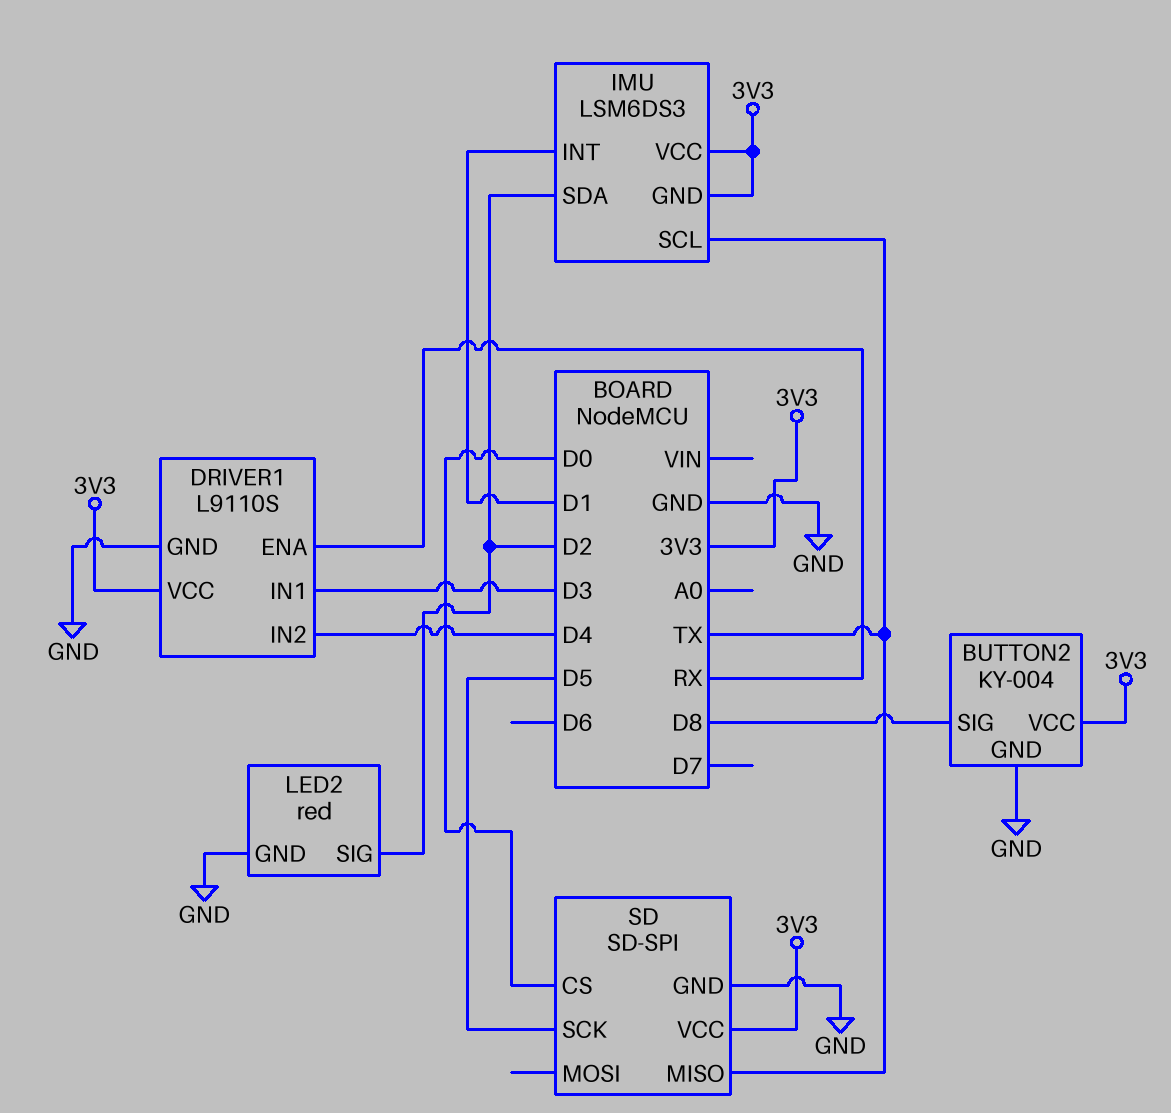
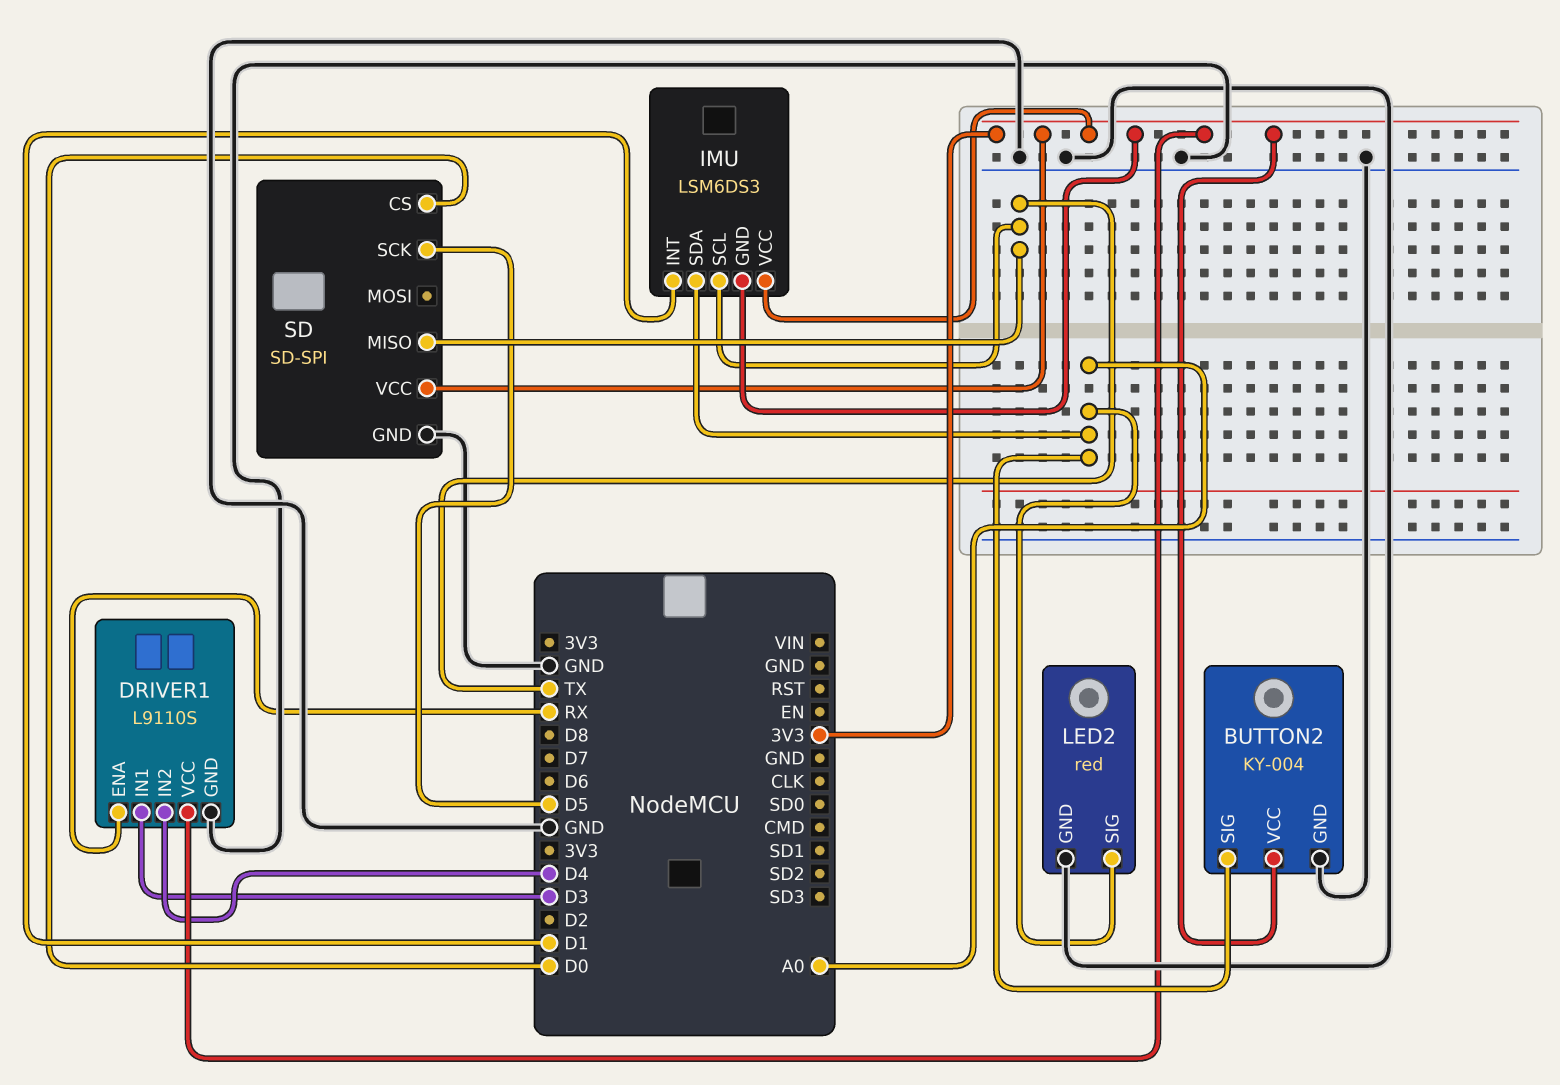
BUTTON2 pin SIG: D8 -> A0
IMU pin SDA: D2 -> A0
LED2 pin SIG: D2 -> A0

